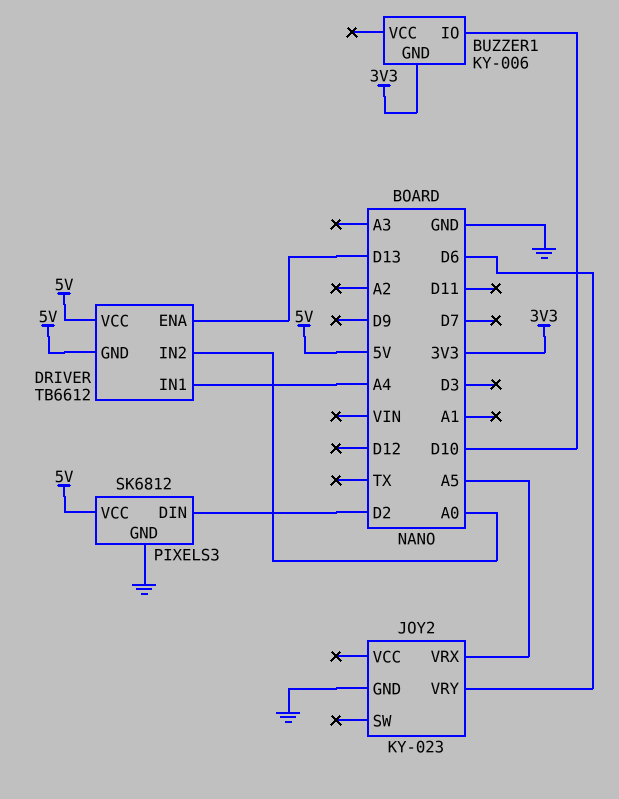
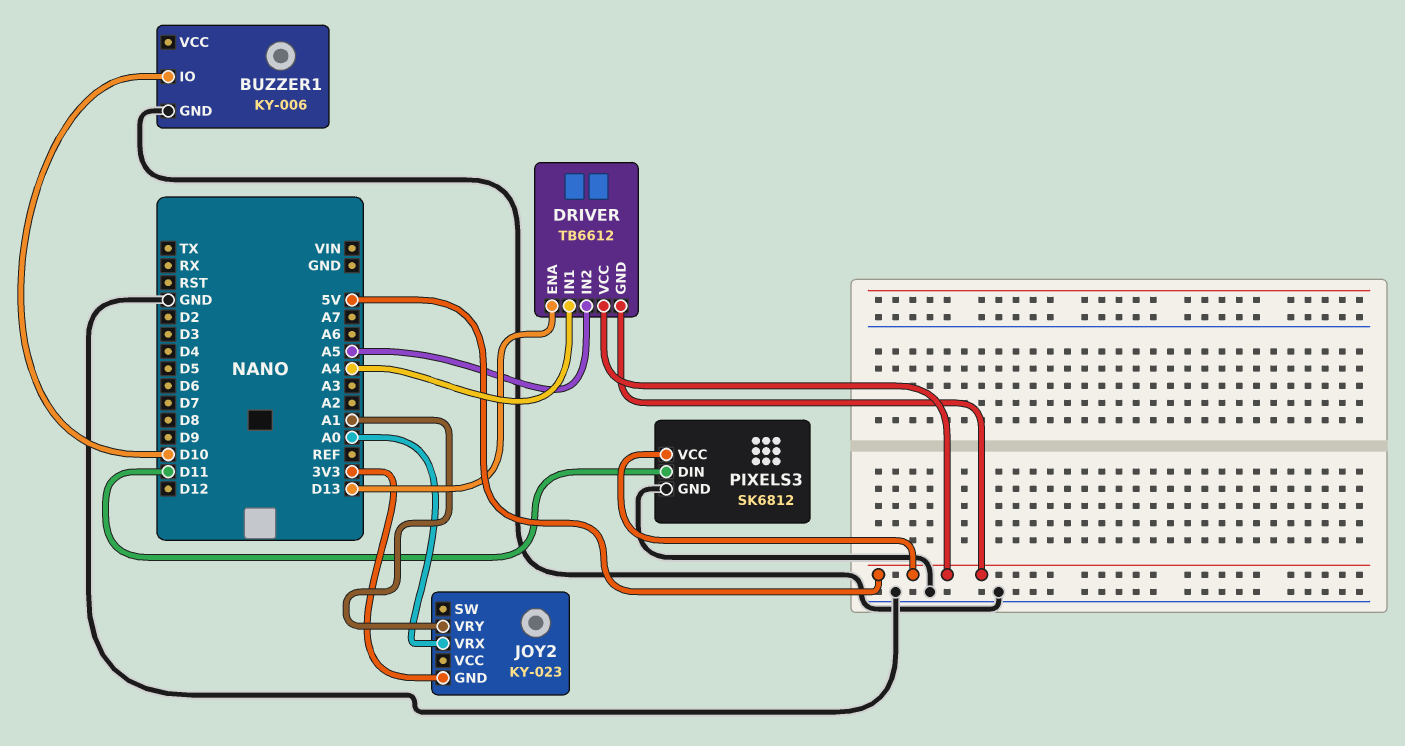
BUZZER1 pin GND: 3V3 -> GND
DRIVER pin IN2: A0 -> A5
JOY2 pin GND: GND -> 3V3
JOY2 pin VRX: A5 -> A0
JOY2 pin VRY: D6 -> A1
PIXELS3 pin DIN: D2 -> D11

